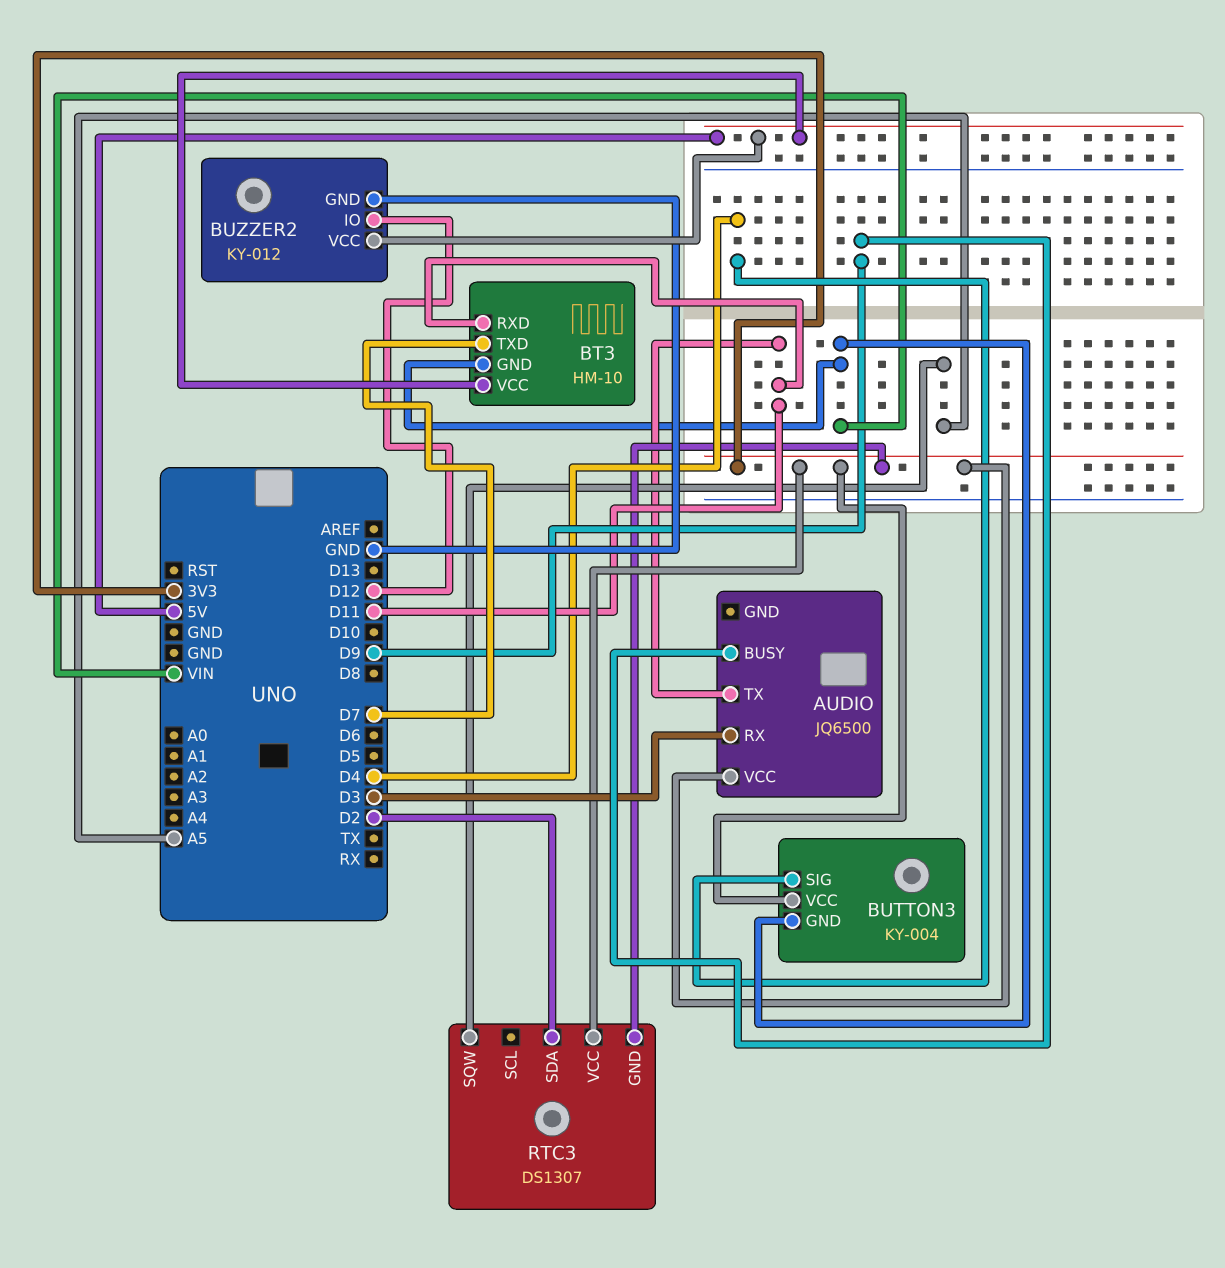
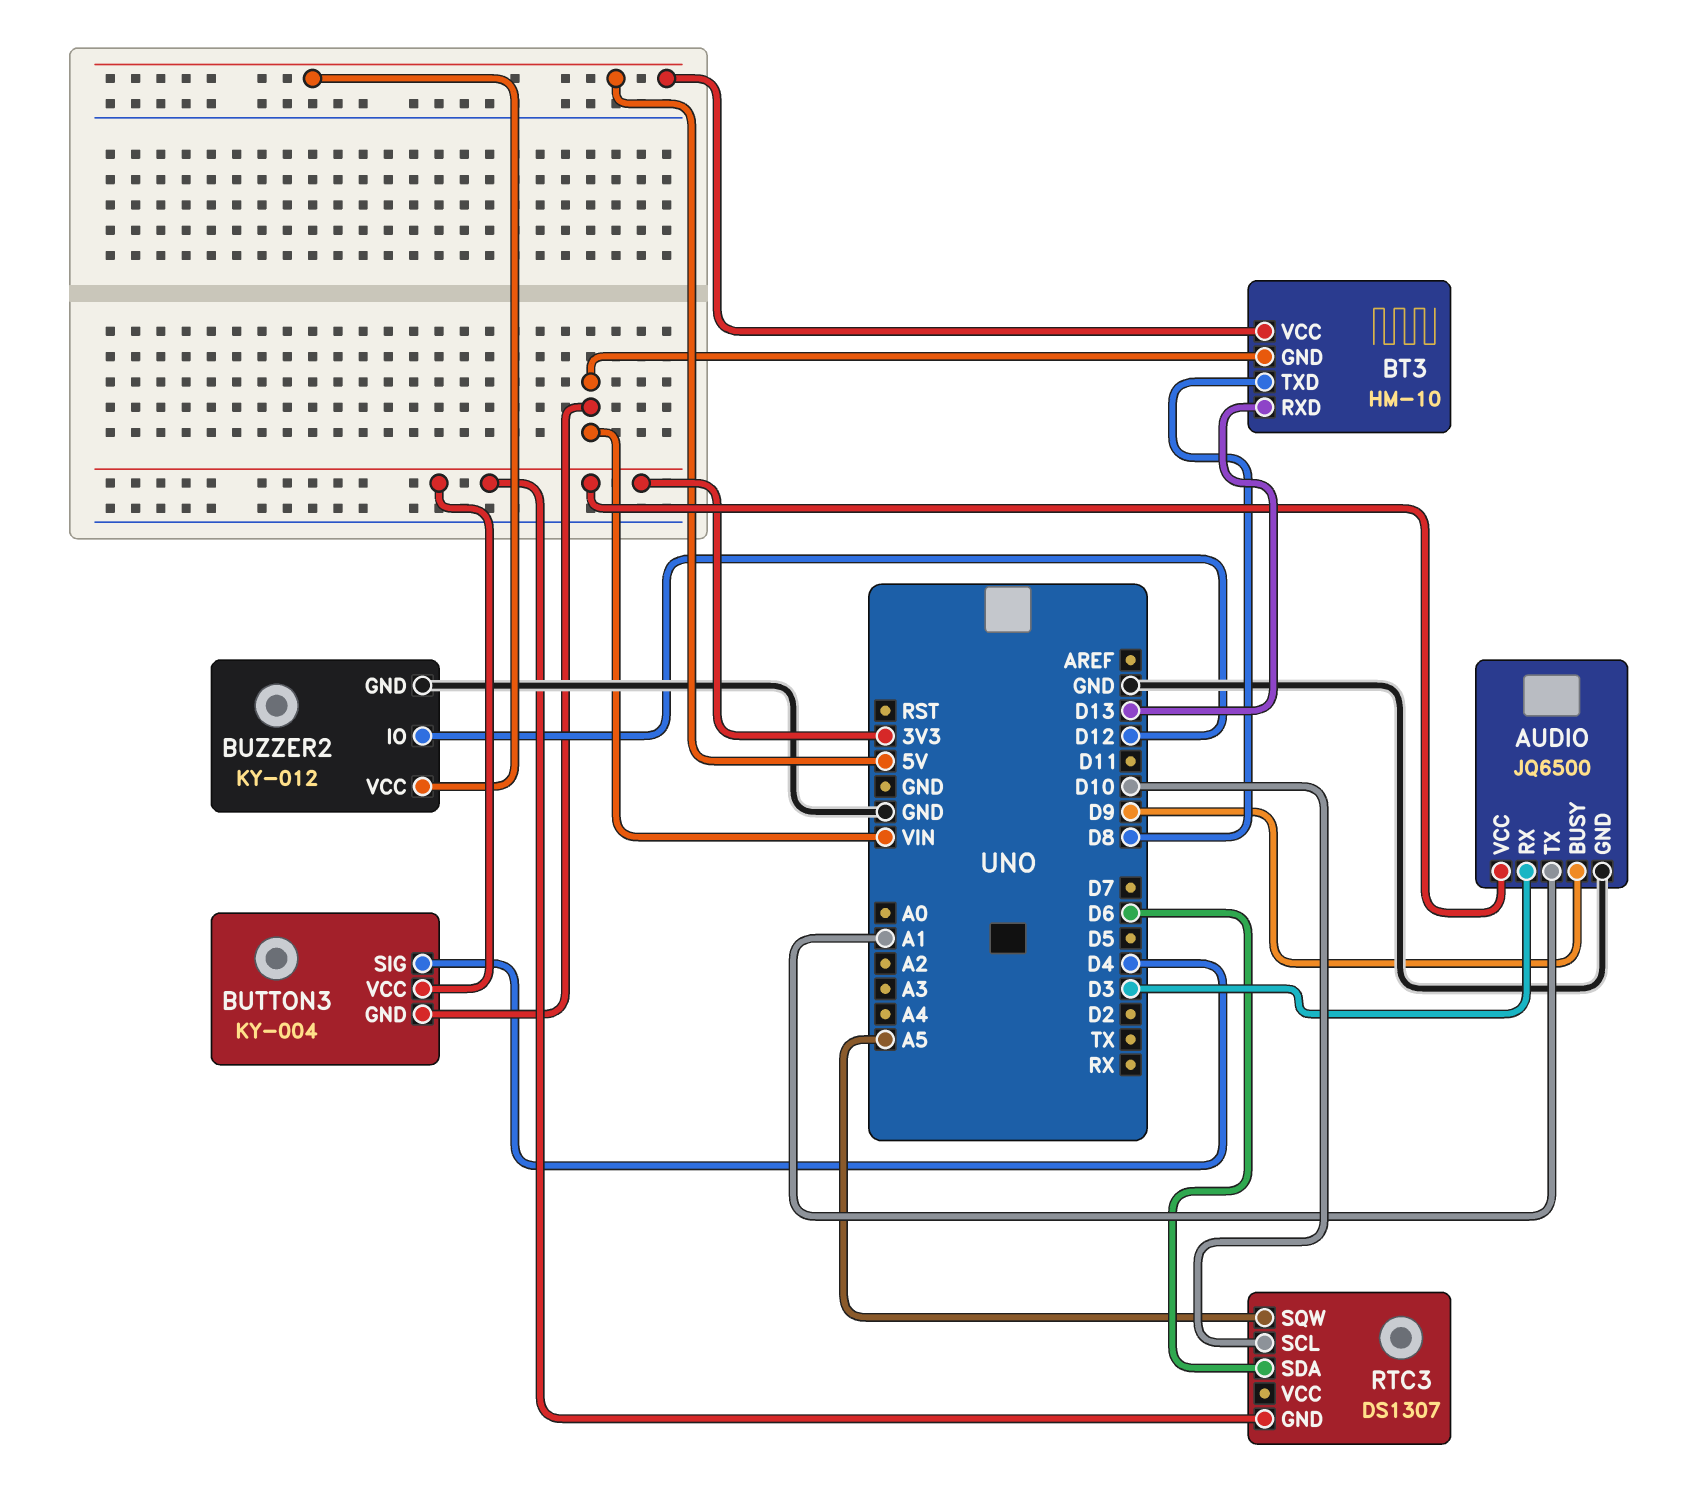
AUDIO pin GND: none -> GND
AUDIO pin TX: D11 -> A1
BT3 pin RXD: D11 -> D13
BT3 pin TXD: D7 -> D8
RTC3 pin SCL: none -> D10
RTC3 pin SDA: D2 -> D6
RTC3 pin VCC: 3V3 -> none

